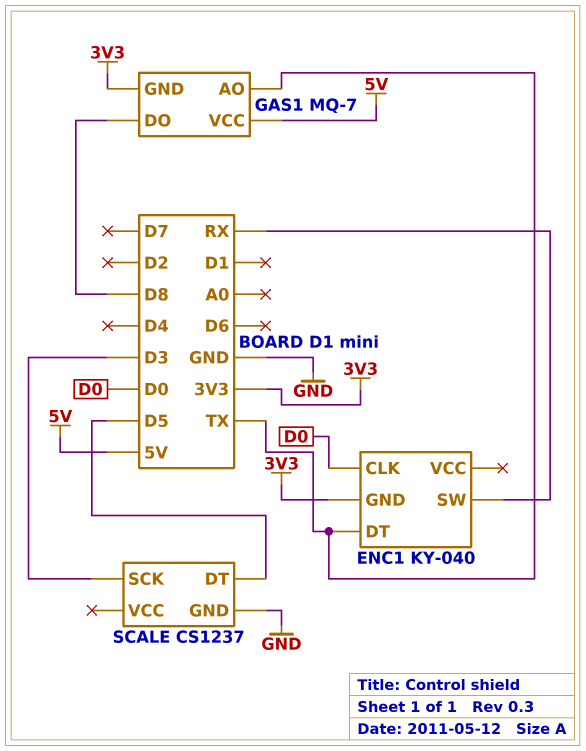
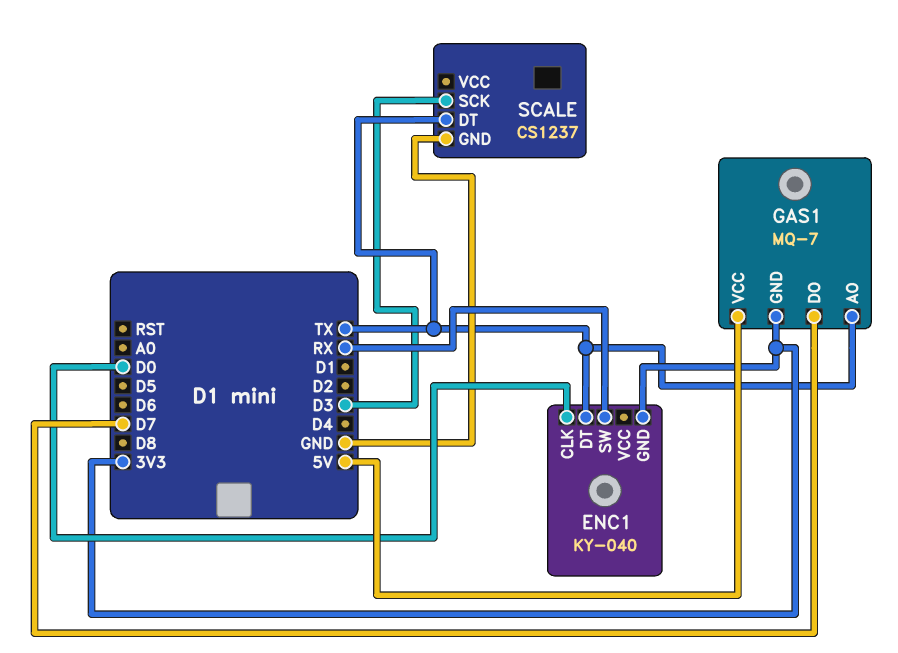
GAS1 pin DO: D8 -> D7
SCALE pin DT: D5 -> TX

